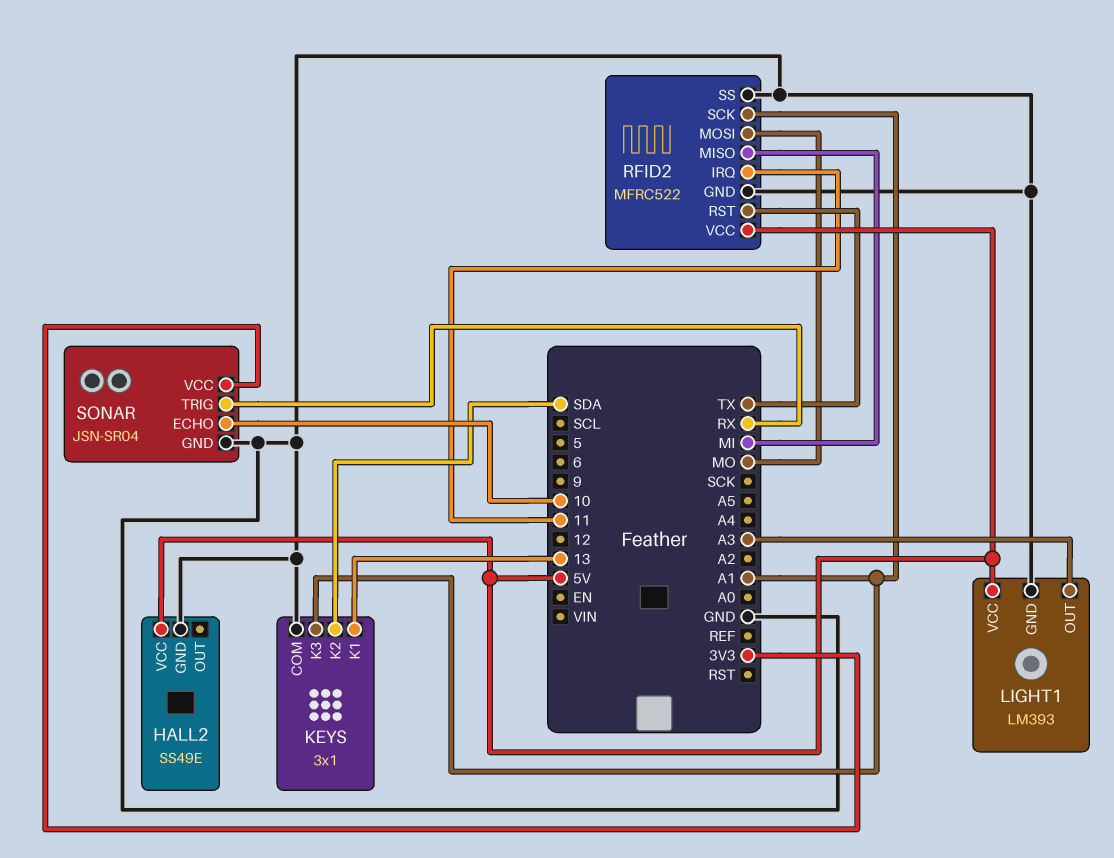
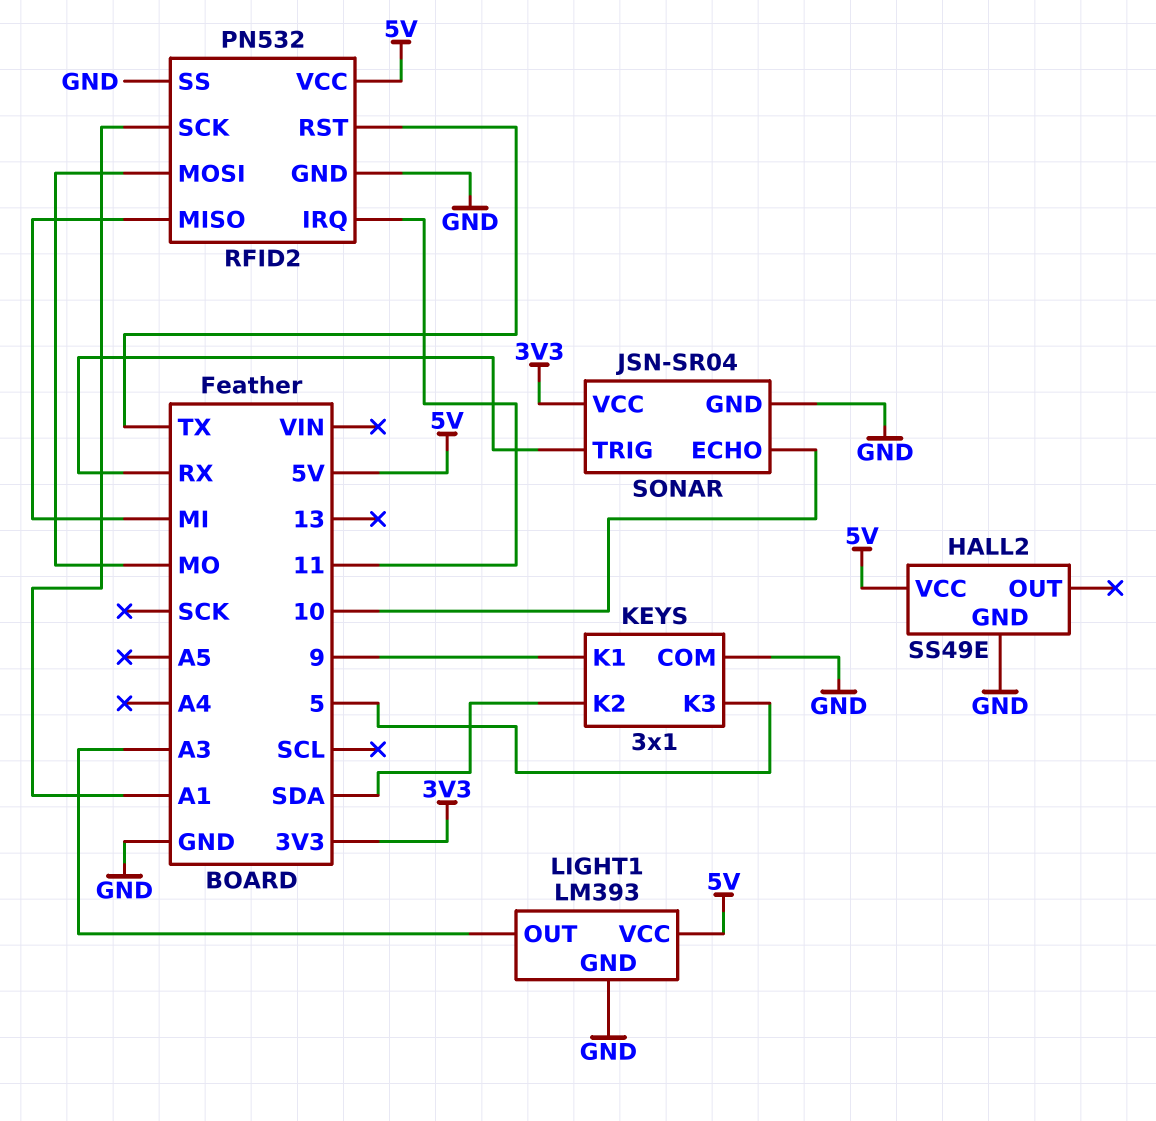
KEYS pin K1: 13 -> 9
KEYS pin K3: A1 -> 5
RFID2: MFRC522 -> PN532

